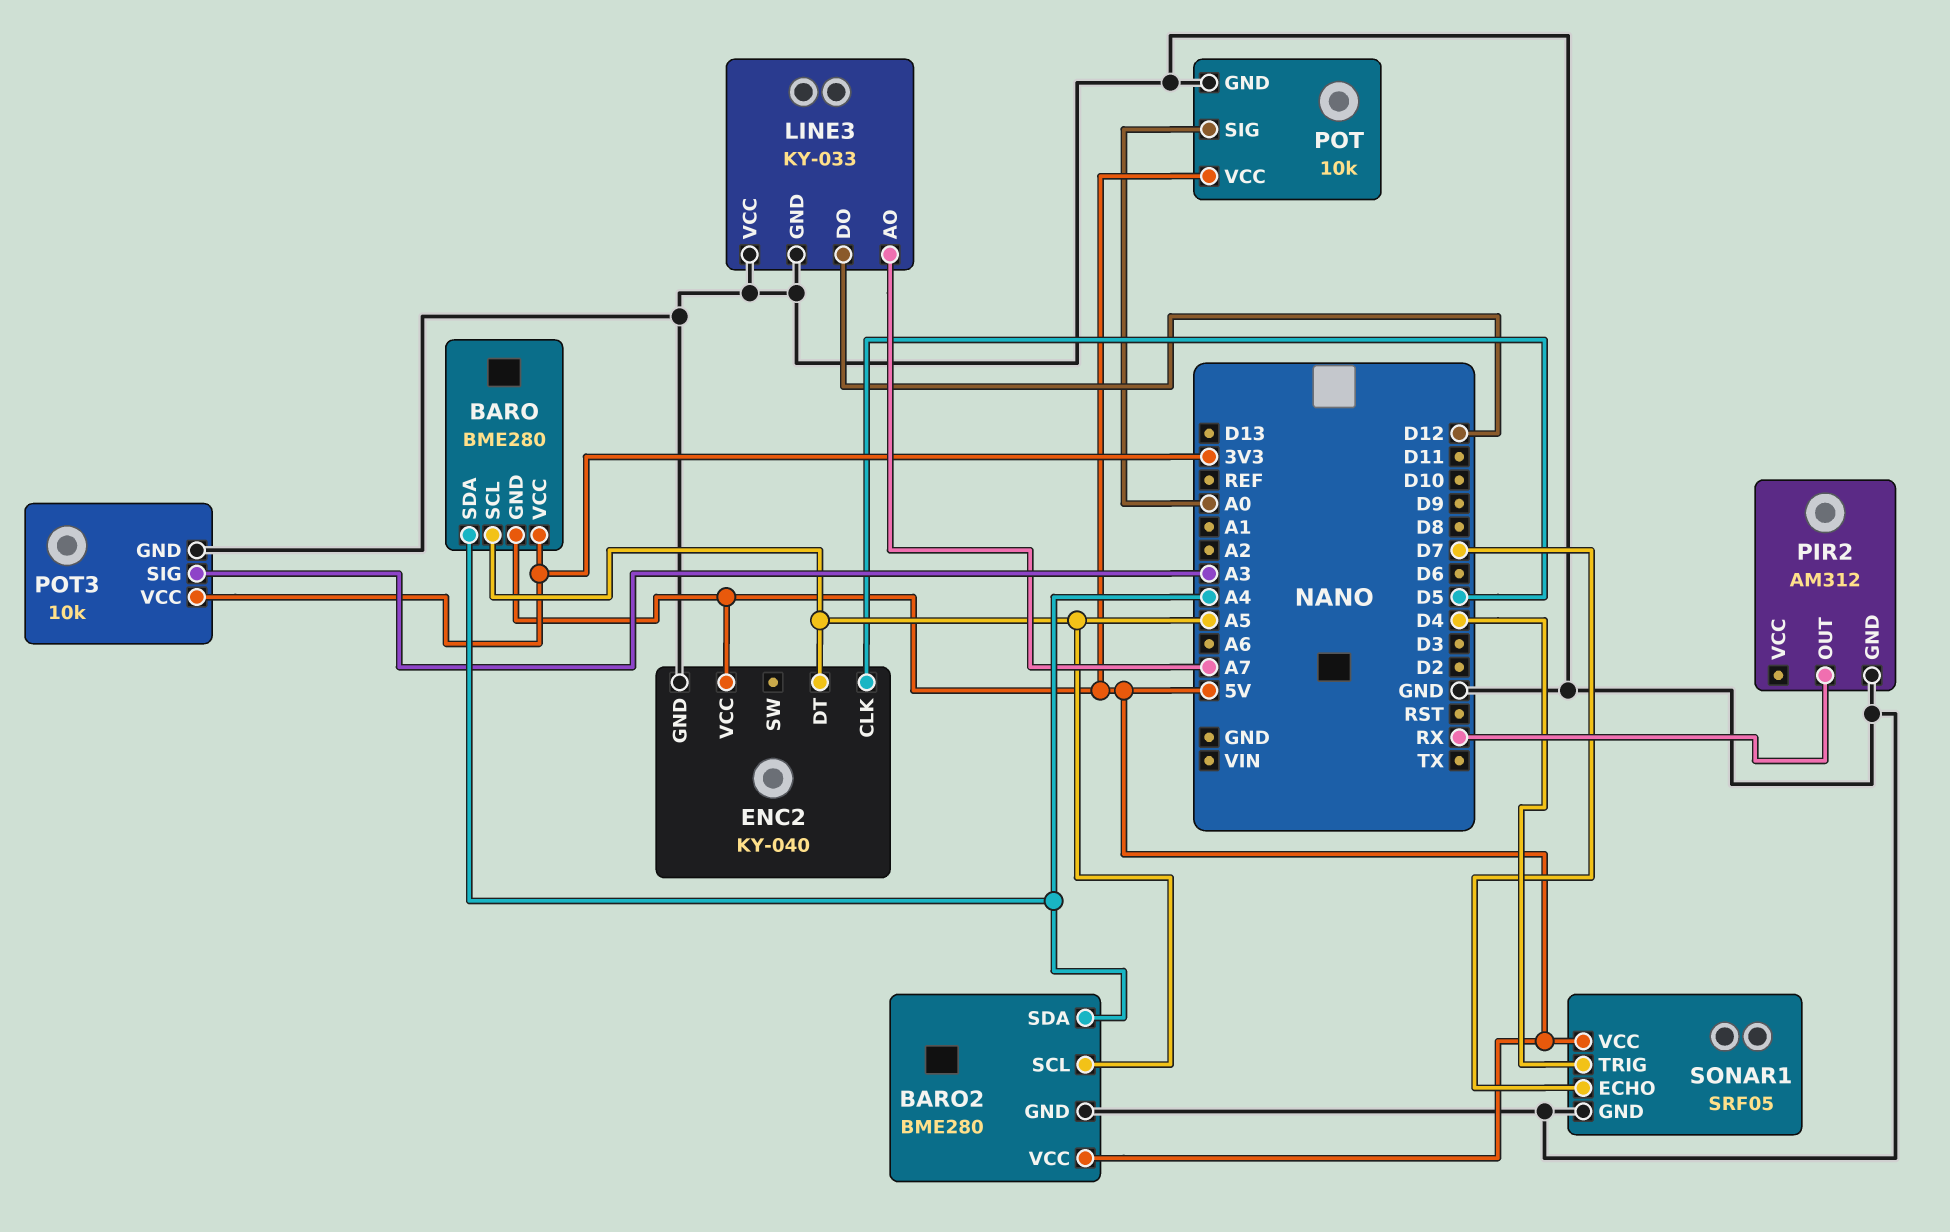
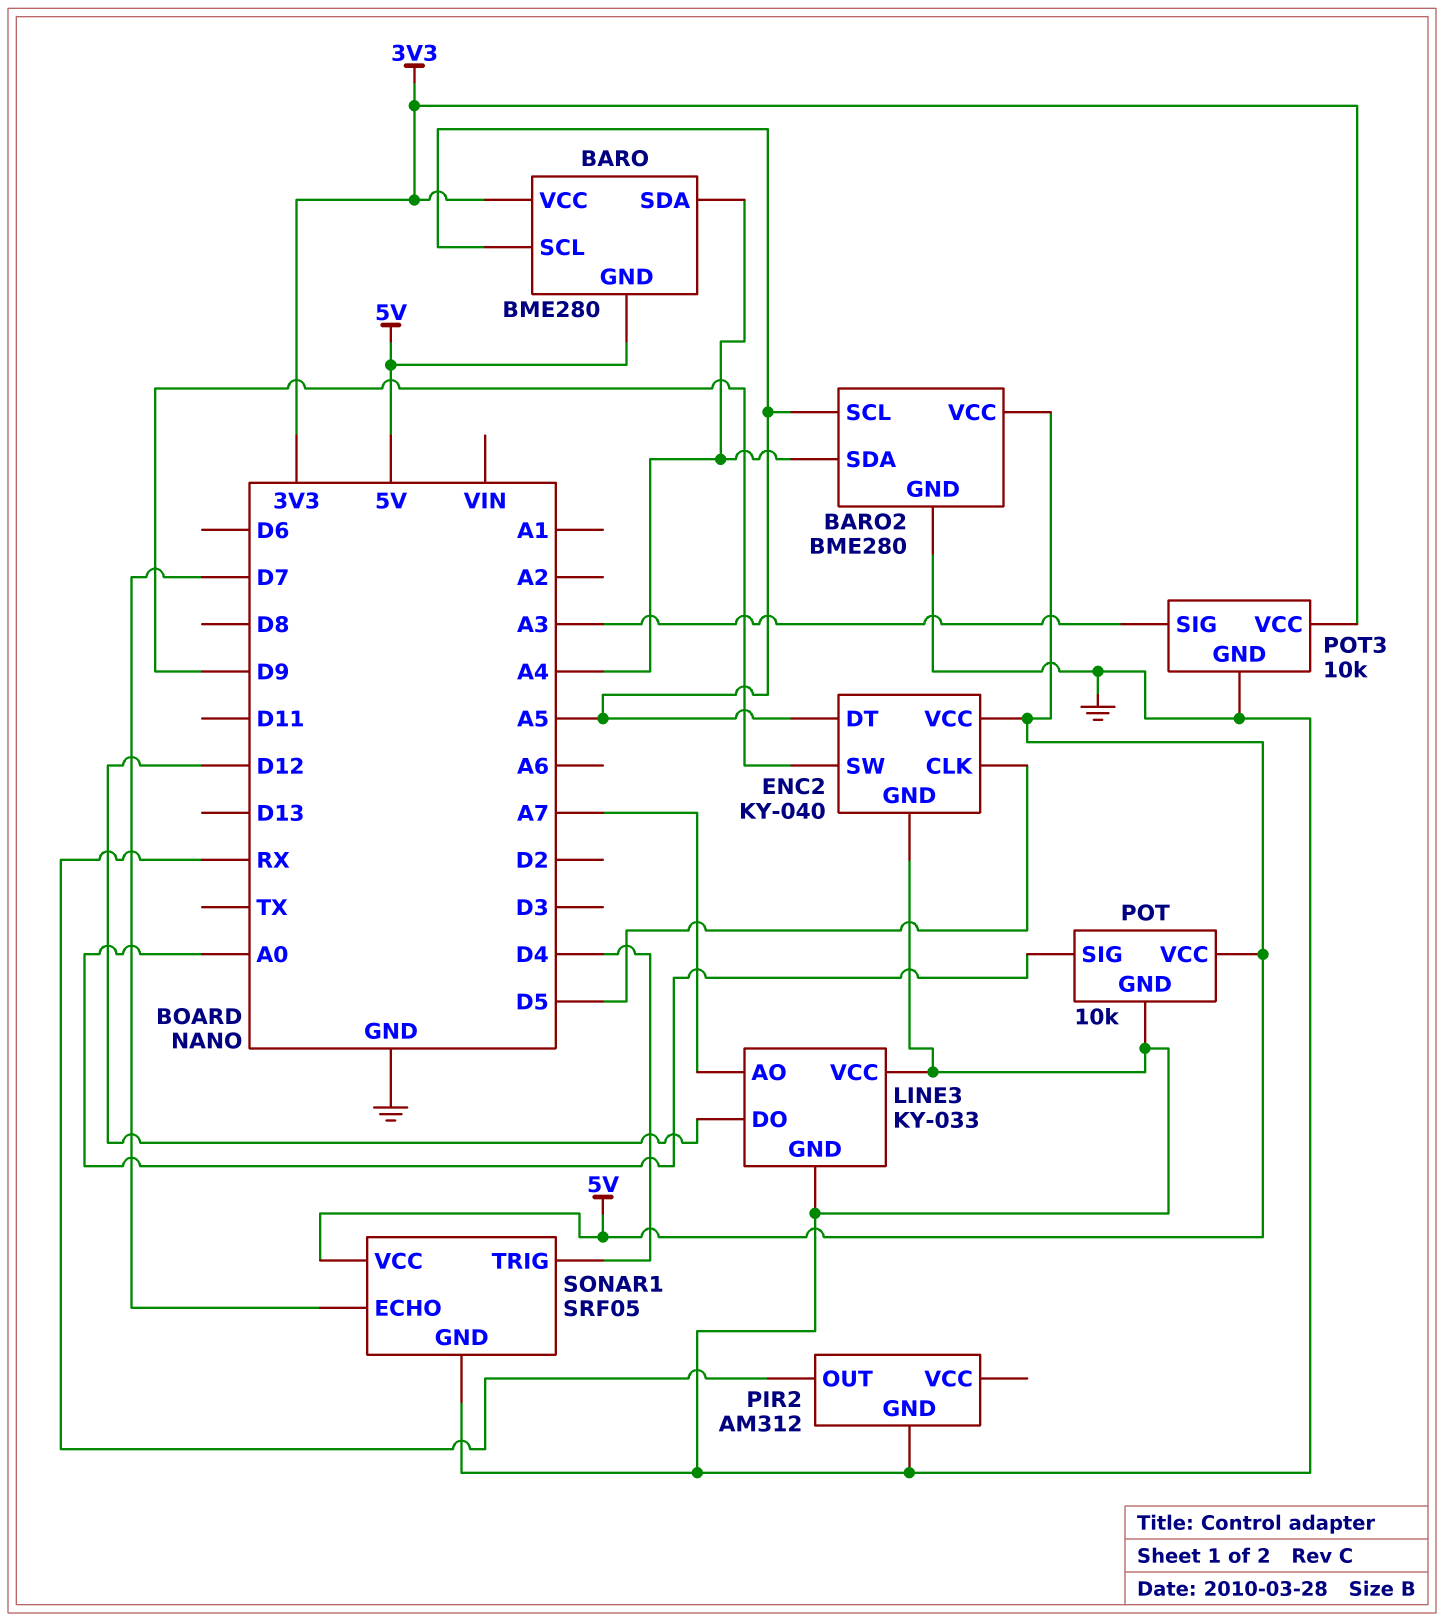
ENC2 pin SW: none -> D9

